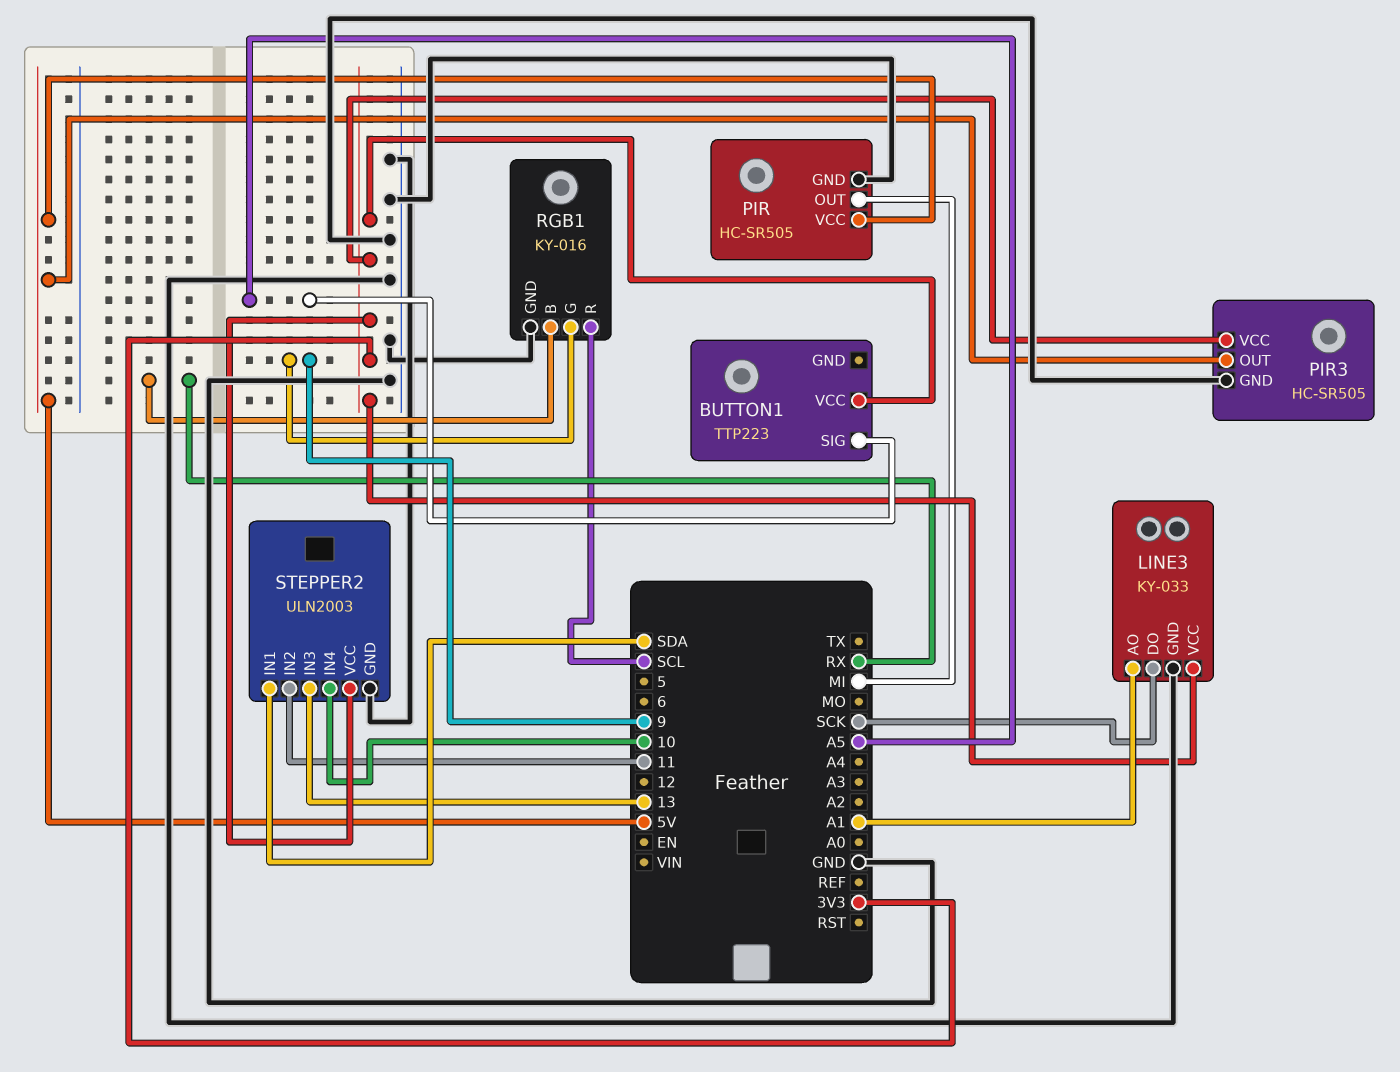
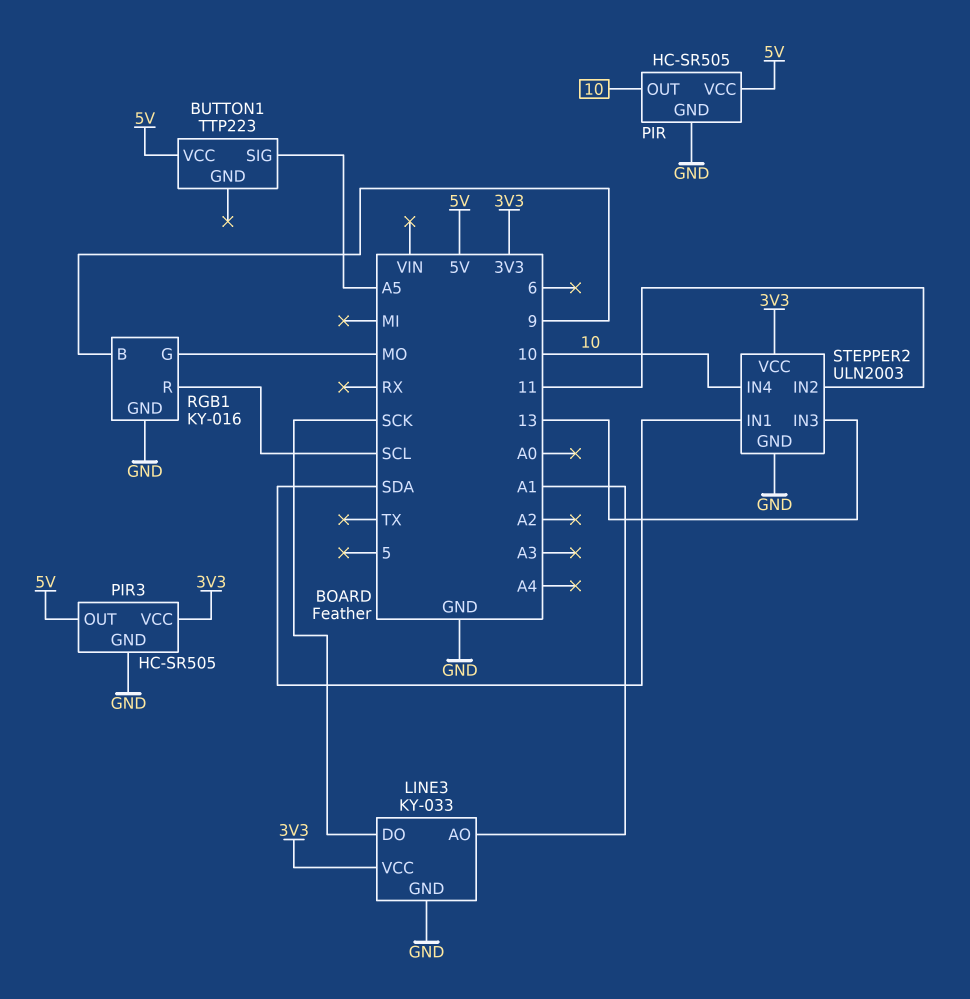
BUTTON1 pin VCC: 3V3 -> 5V
PIR pin OUT: MI -> 10
RGB1 pin B: RX -> 9
RGB1 pin G: 9 -> MO

